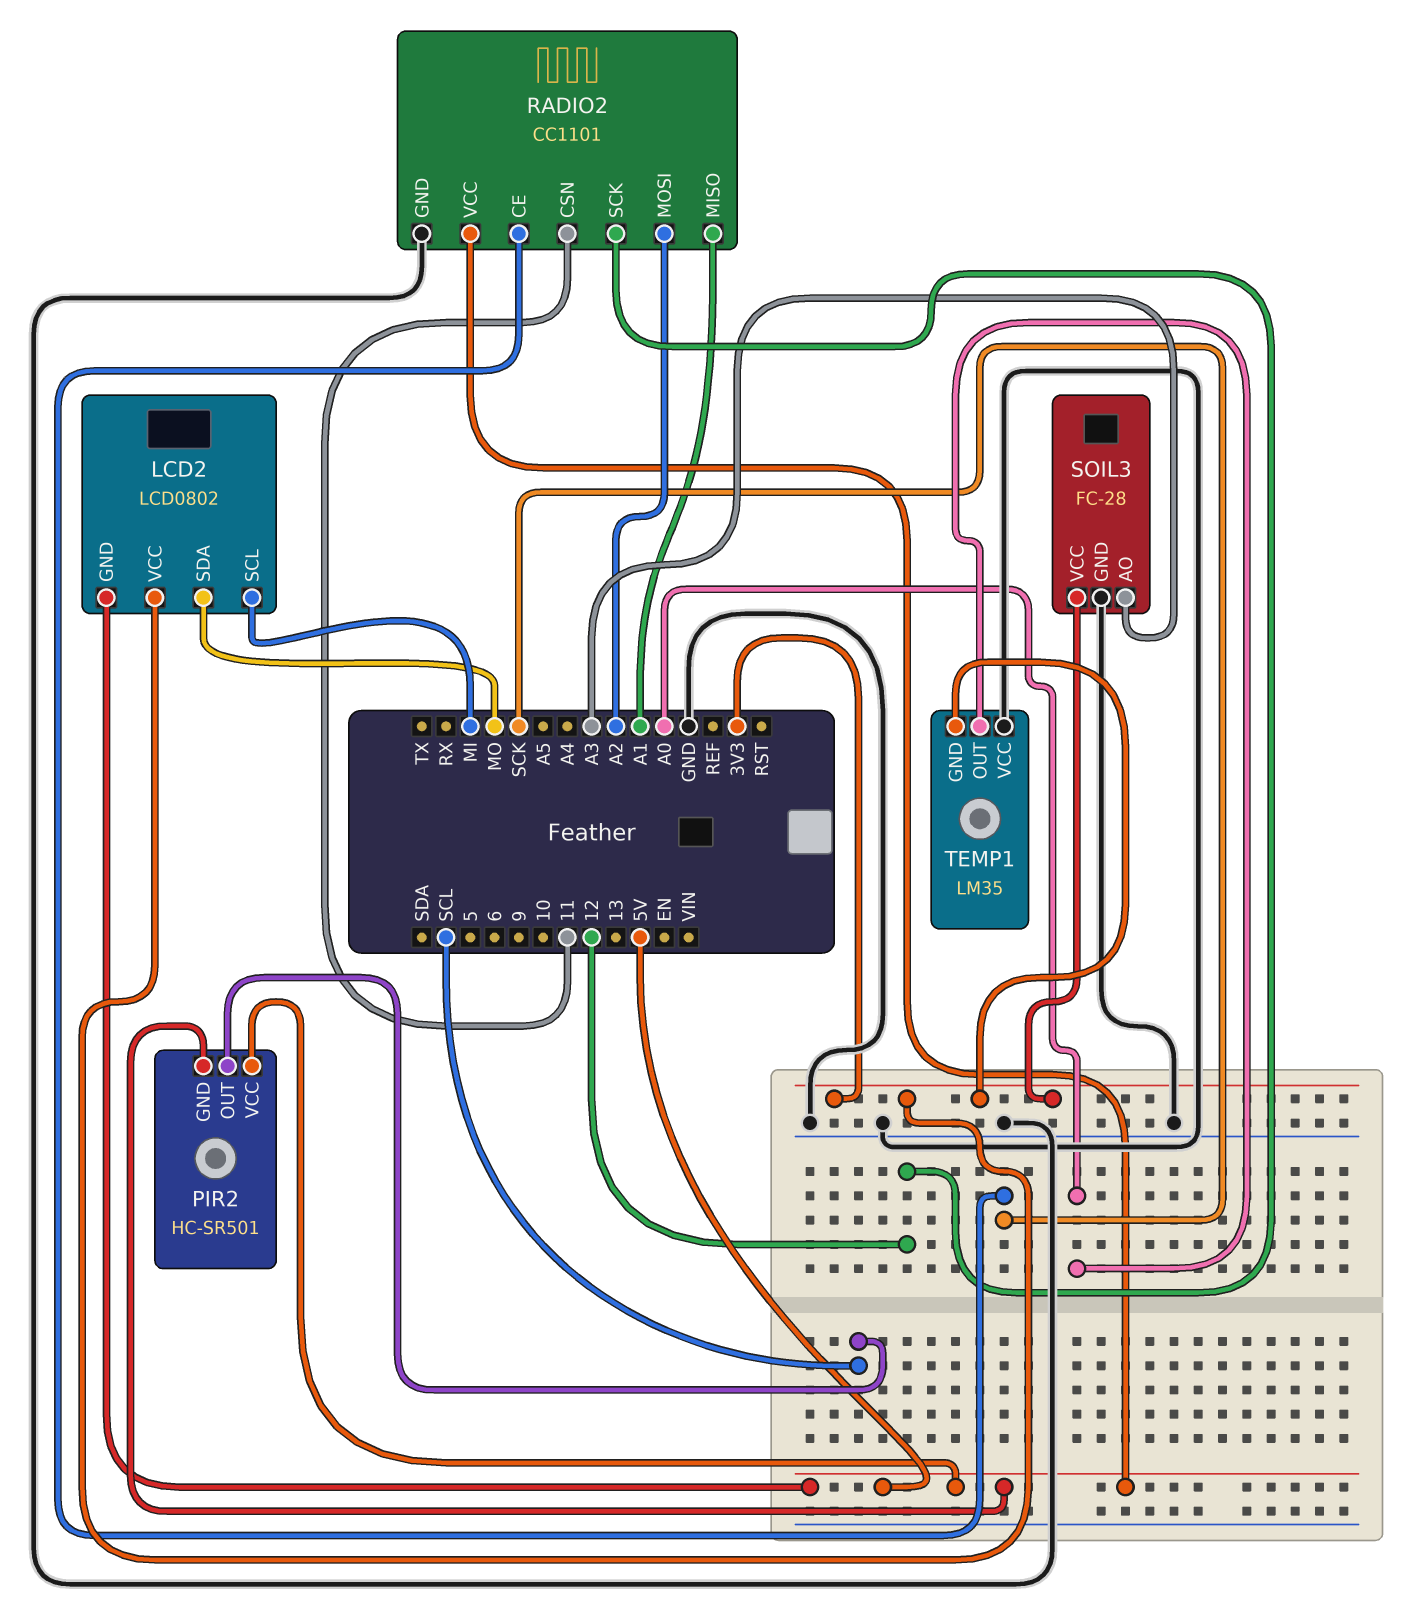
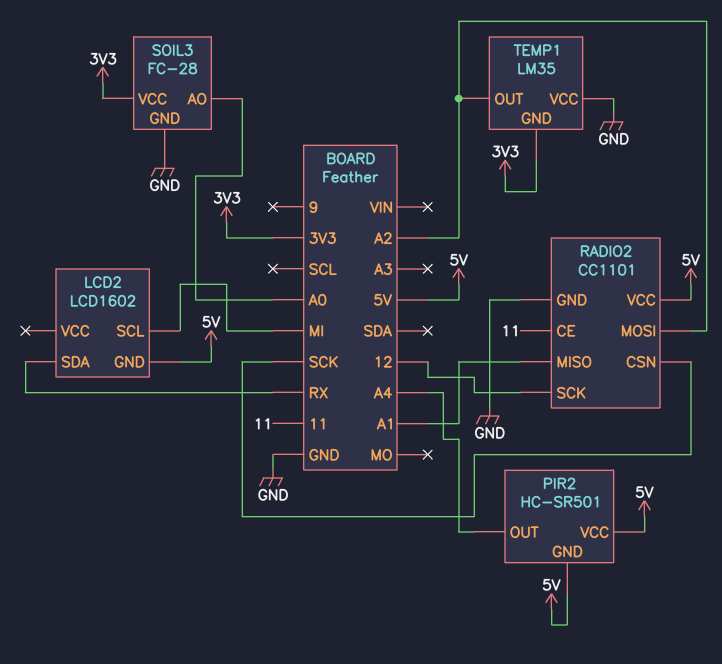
LCD2: LCD0802 -> LCD1602
LCD2 pin SDA: MO -> RX
LCD2 pin VCC: 3V3 -> none
PIR2 pin OUT: SCL -> A4
RADIO2 pin CE: SCK -> 11
RADIO2 pin CSN: 11 -> SCK
SOIL3 pin AO: A3 -> A0
TEMP1 pin OUT: A0 -> A2

